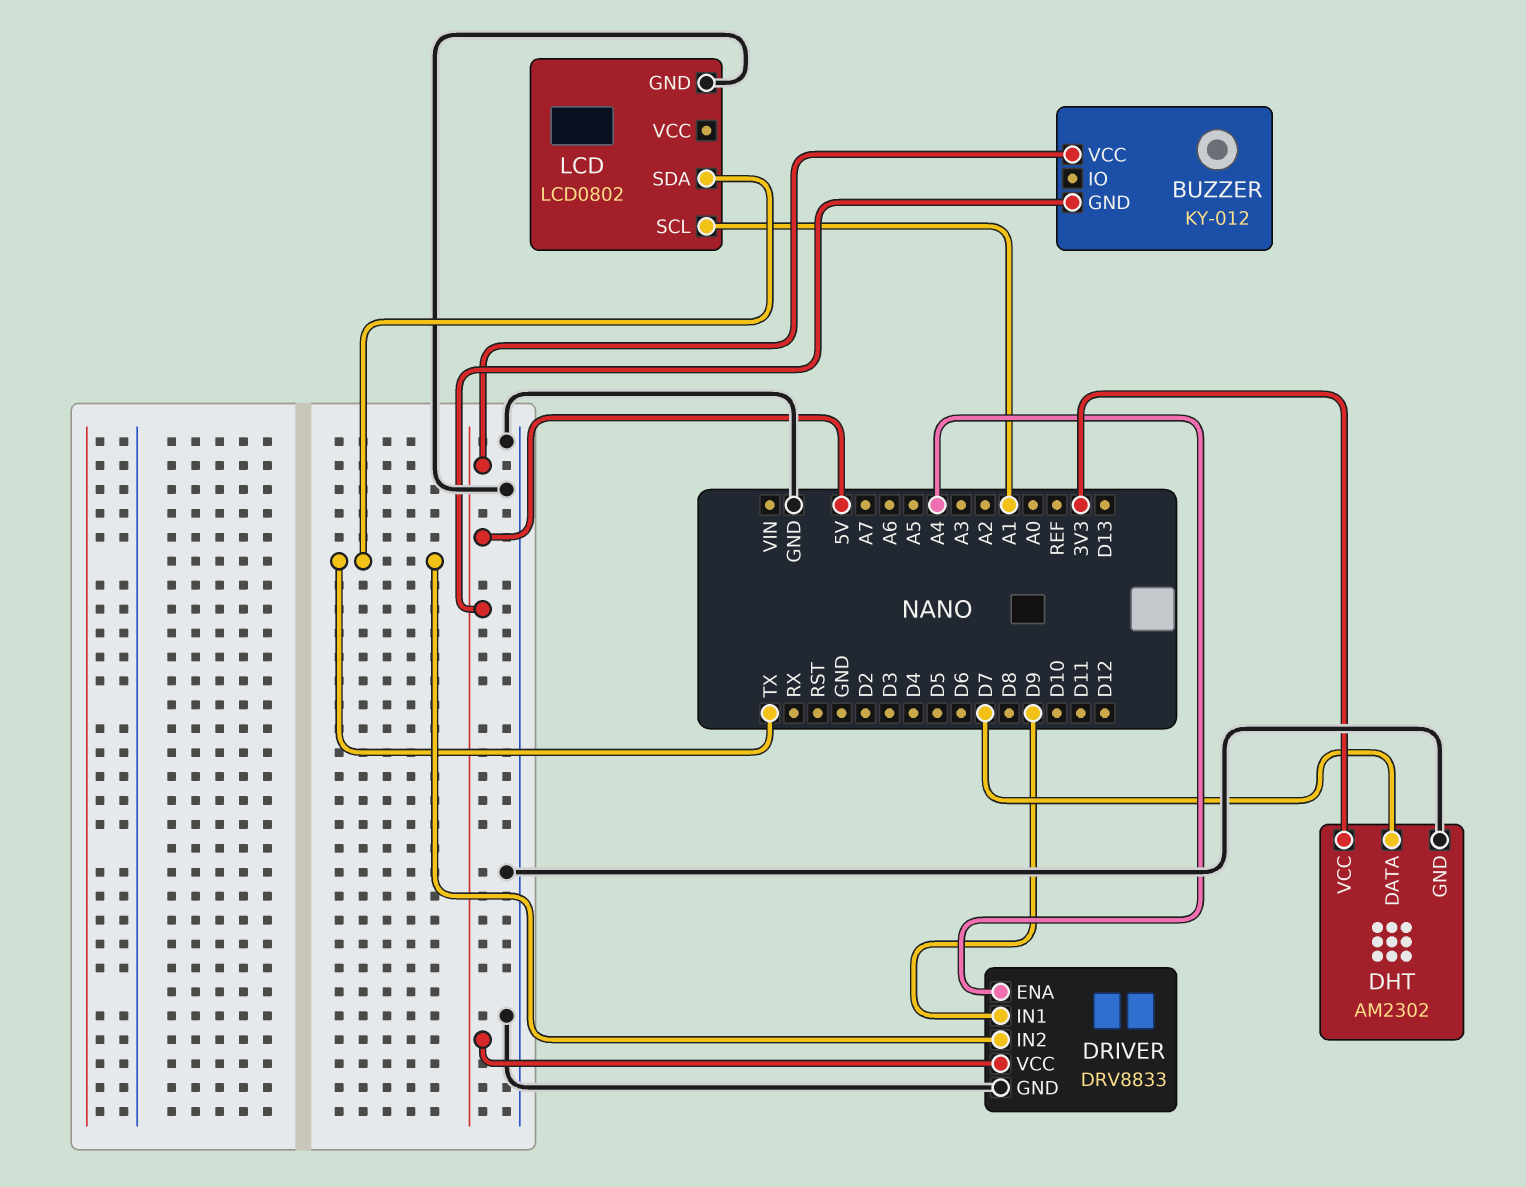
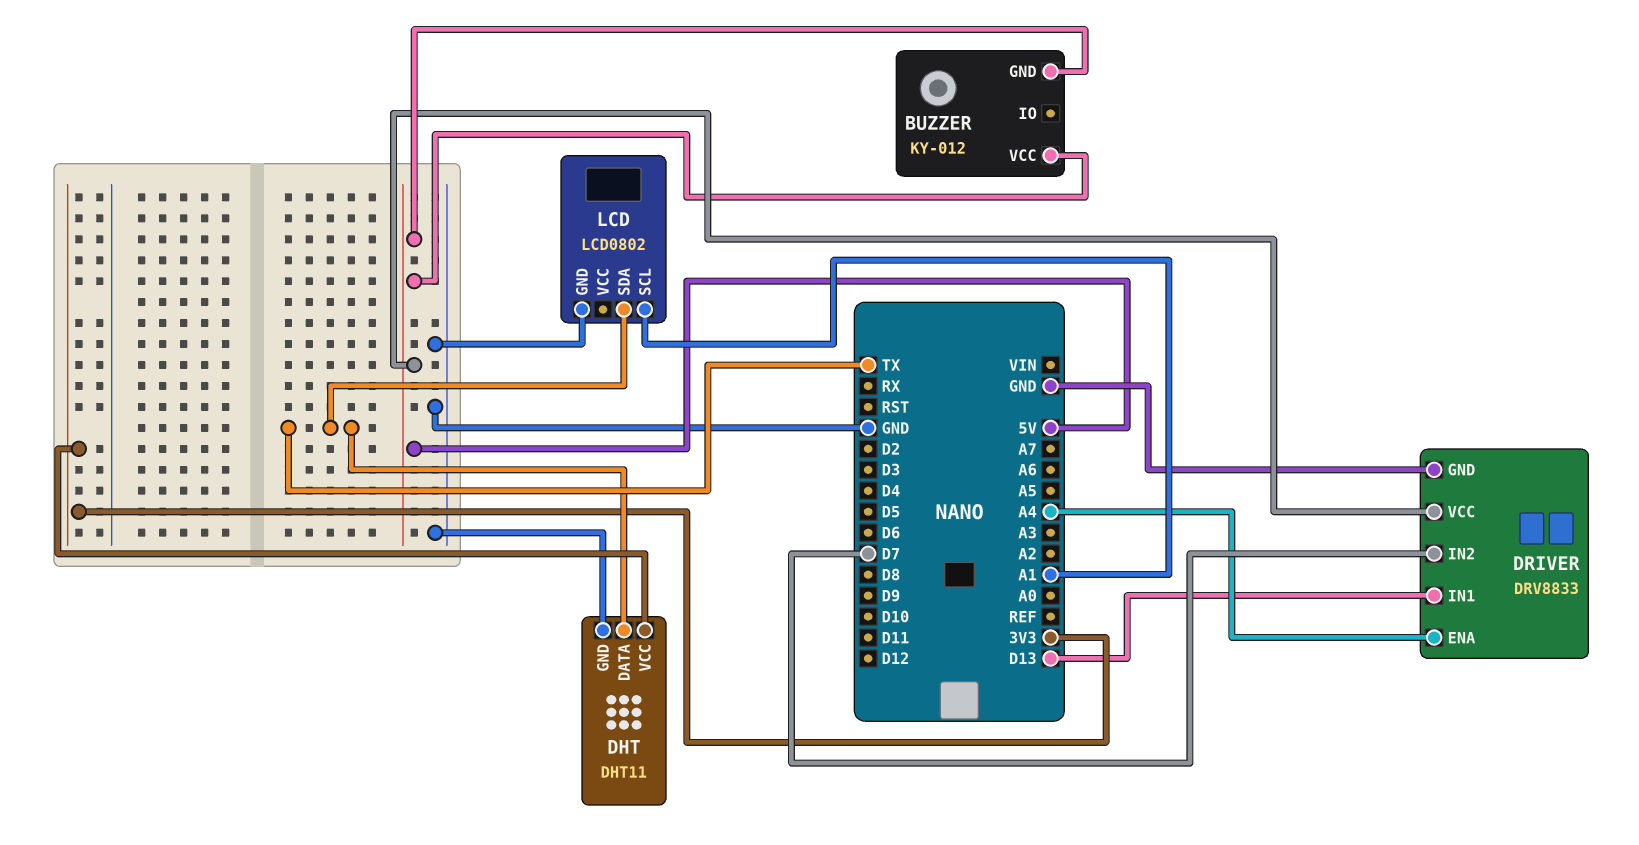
DHT: AM2302 -> DHT11
DHT pin DATA: D7 -> TX
DRIVER pin IN1: D9 -> D13
DRIVER pin IN2: TX -> D7

